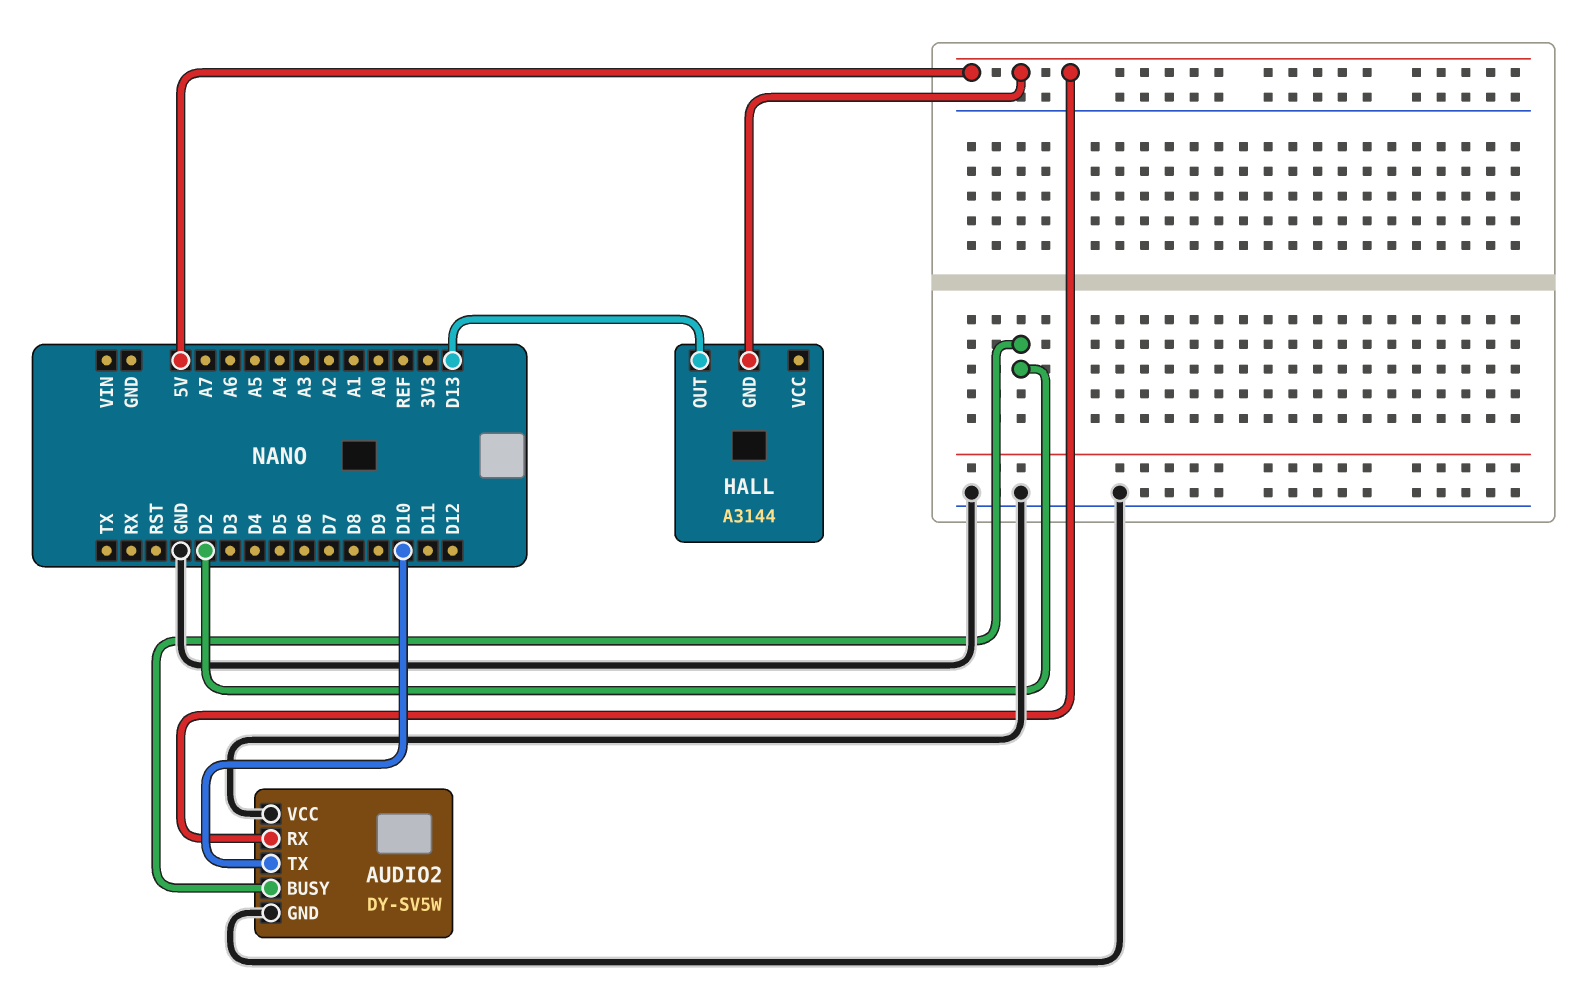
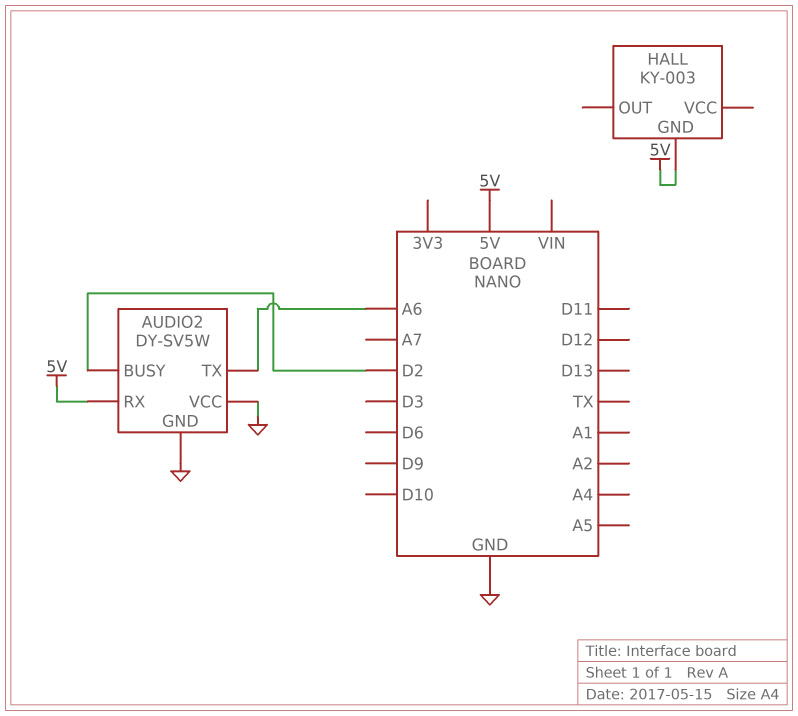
AUDIO2 pin TX: D10 -> A6
HALL: A3144 -> KY-003
HALL pin OUT: D13 -> none

